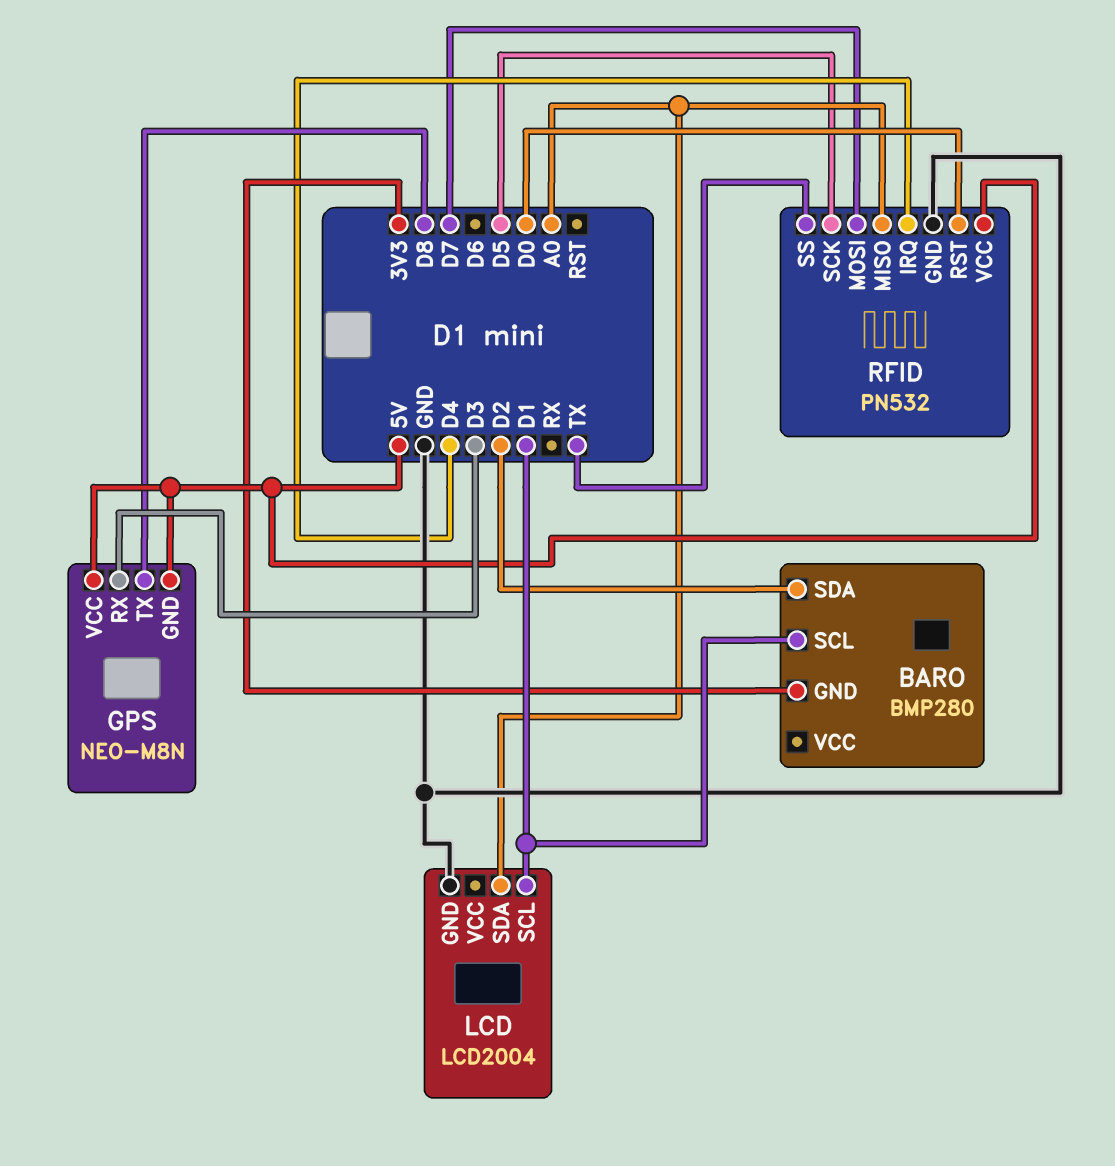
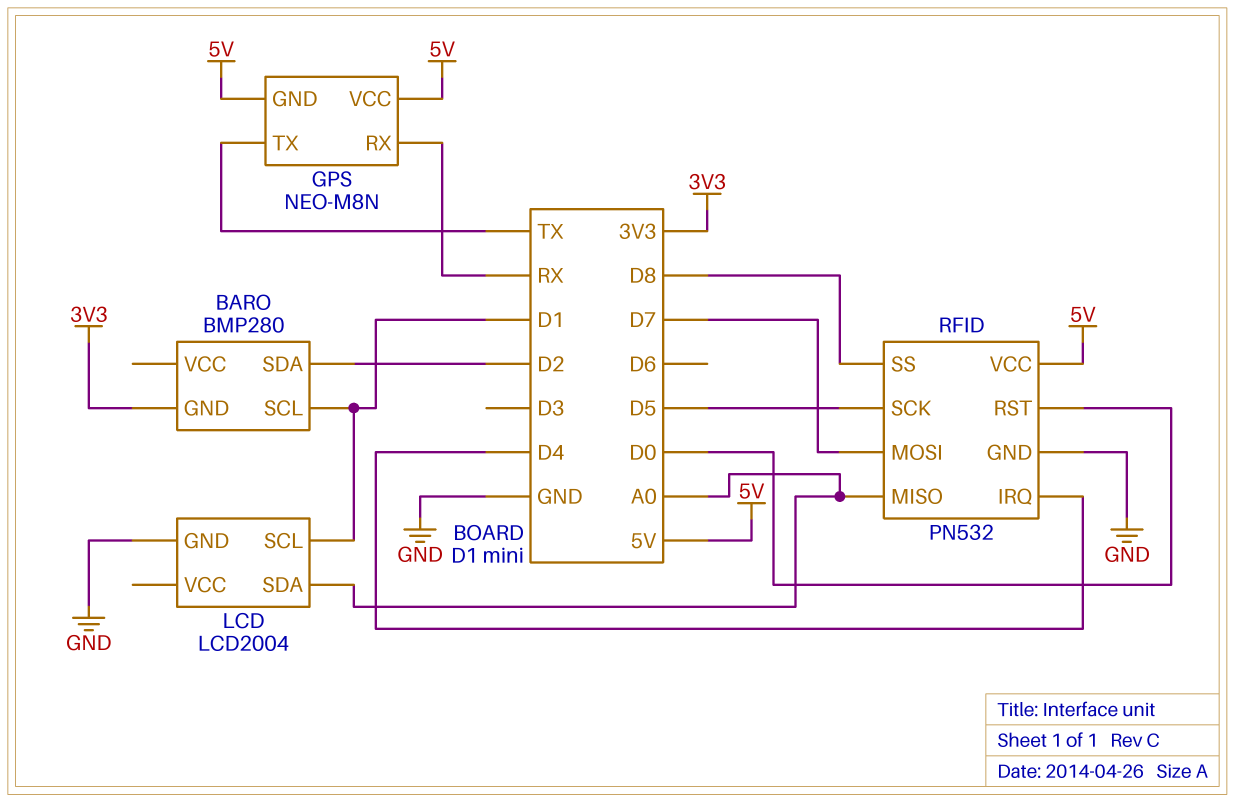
GPS pin RX: D3 -> RX
GPS pin TX: D8 -> TX
RFID pin SS: TX -> D8

